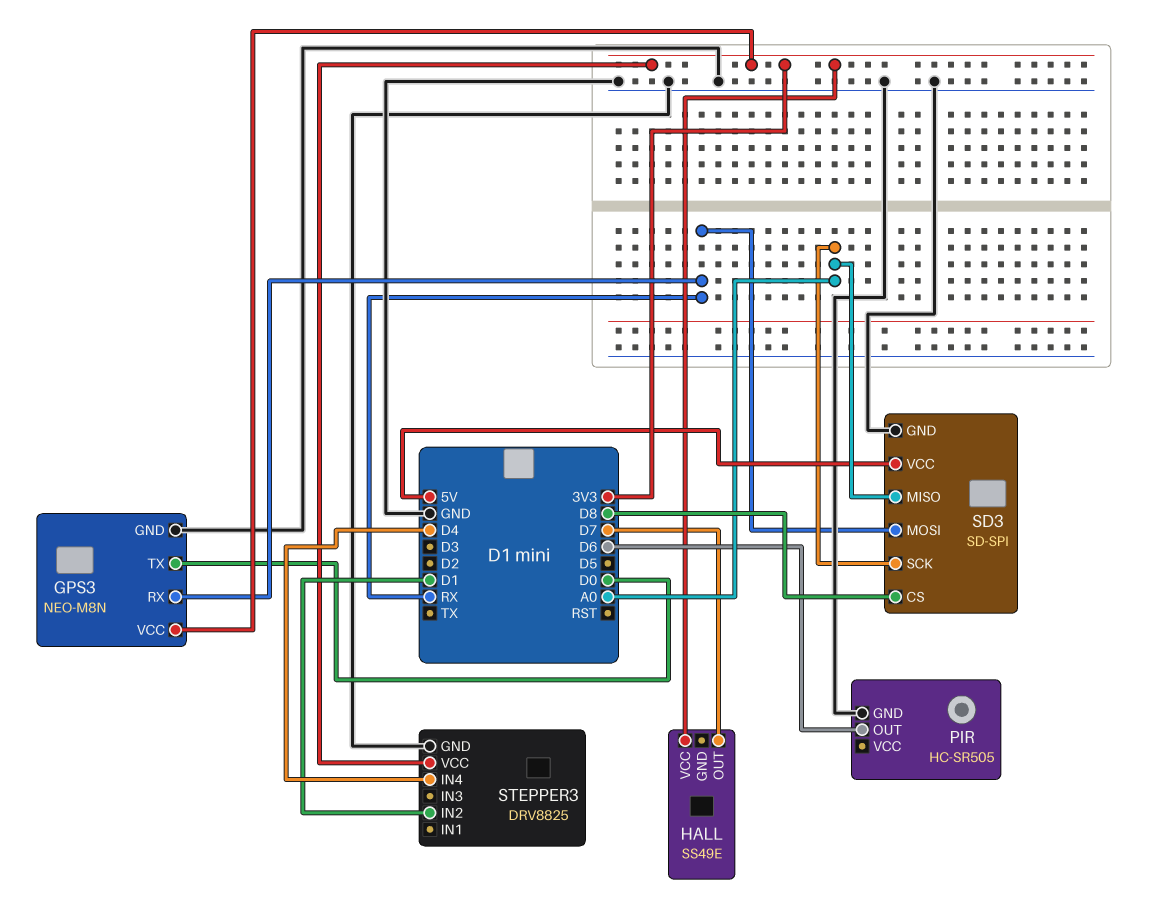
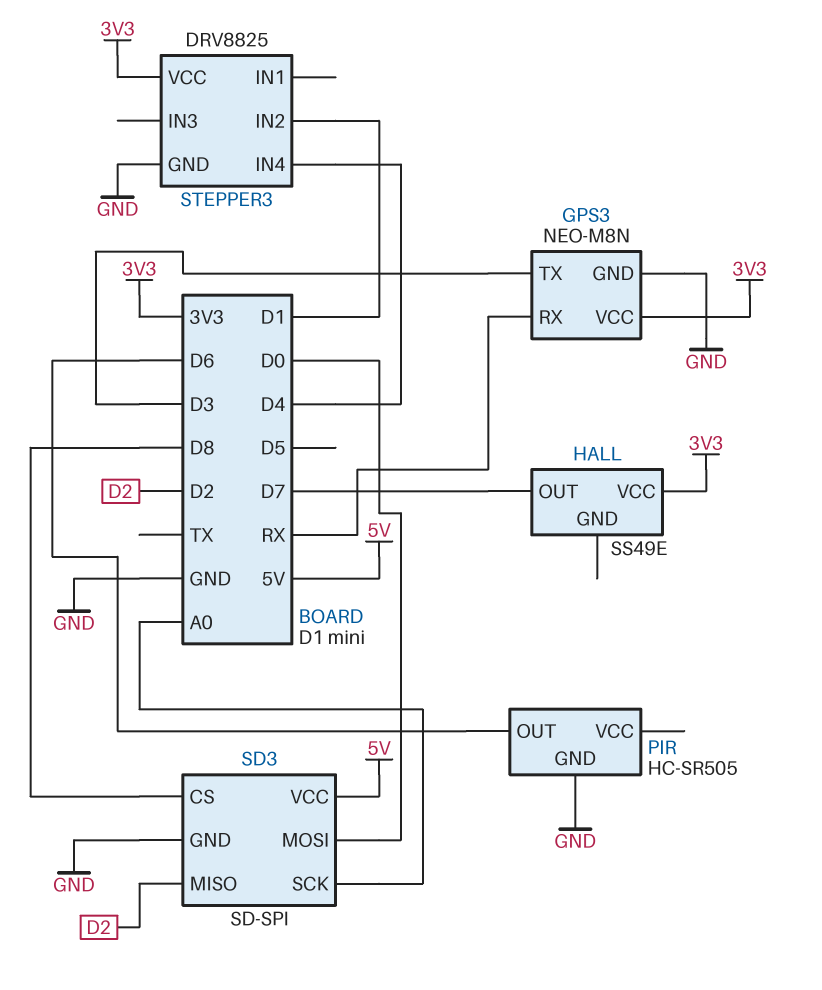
GPS3 pin TX: D0 -> D3
SD3 pin MISO: A0 -> D2
SD3 pin MOSI: RX -> D0

